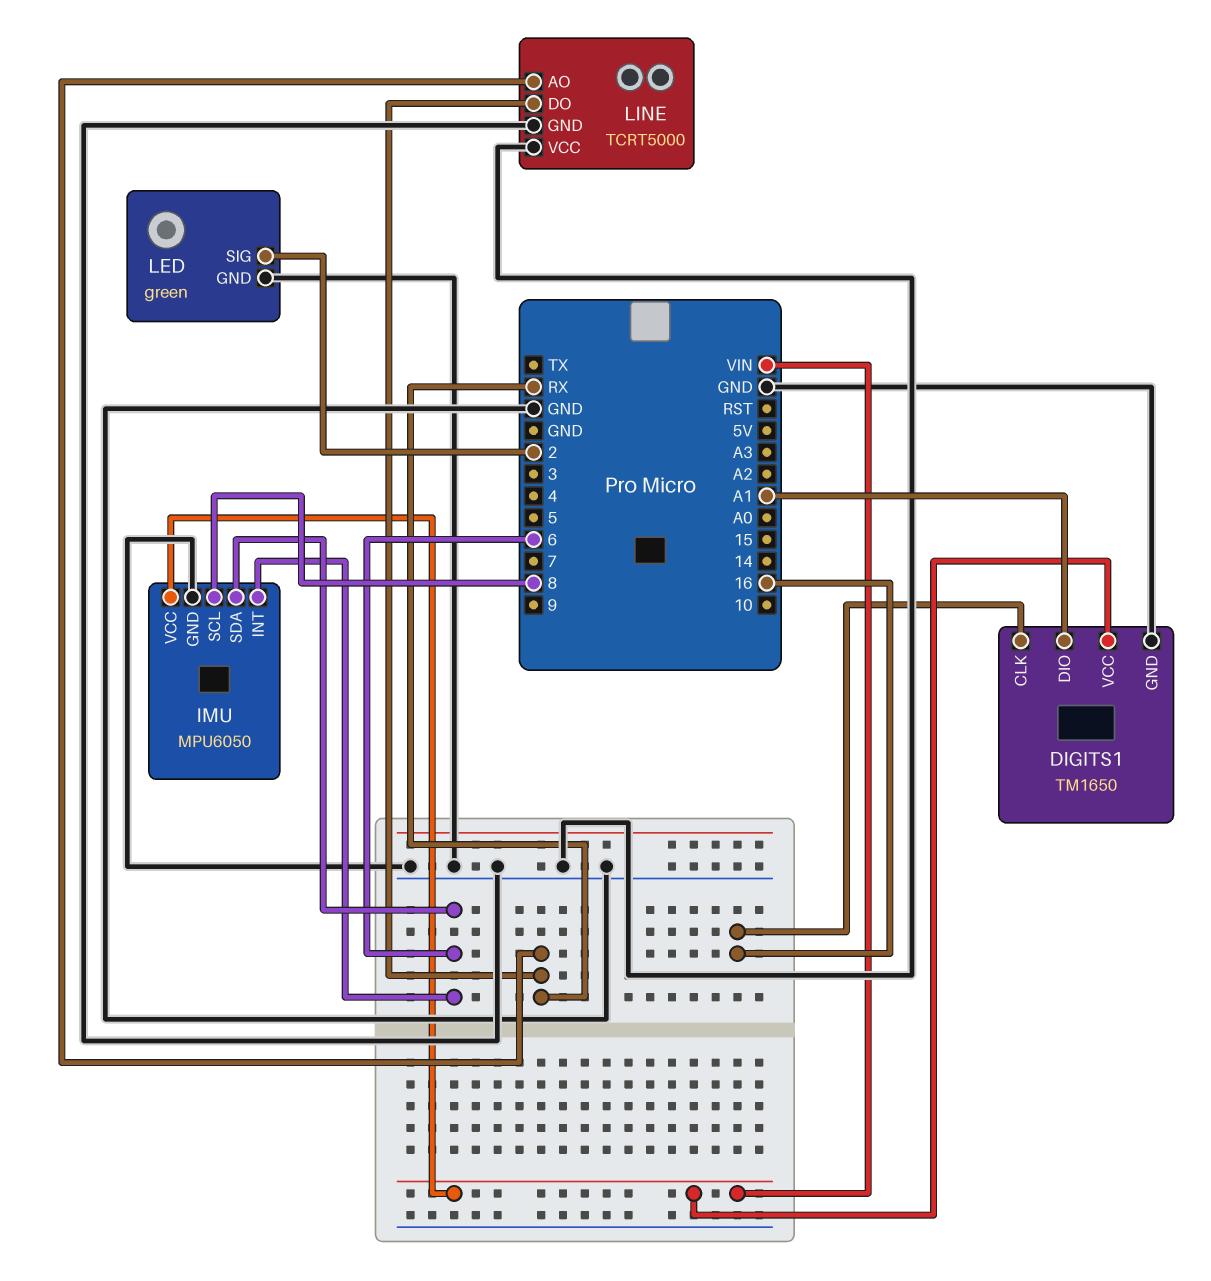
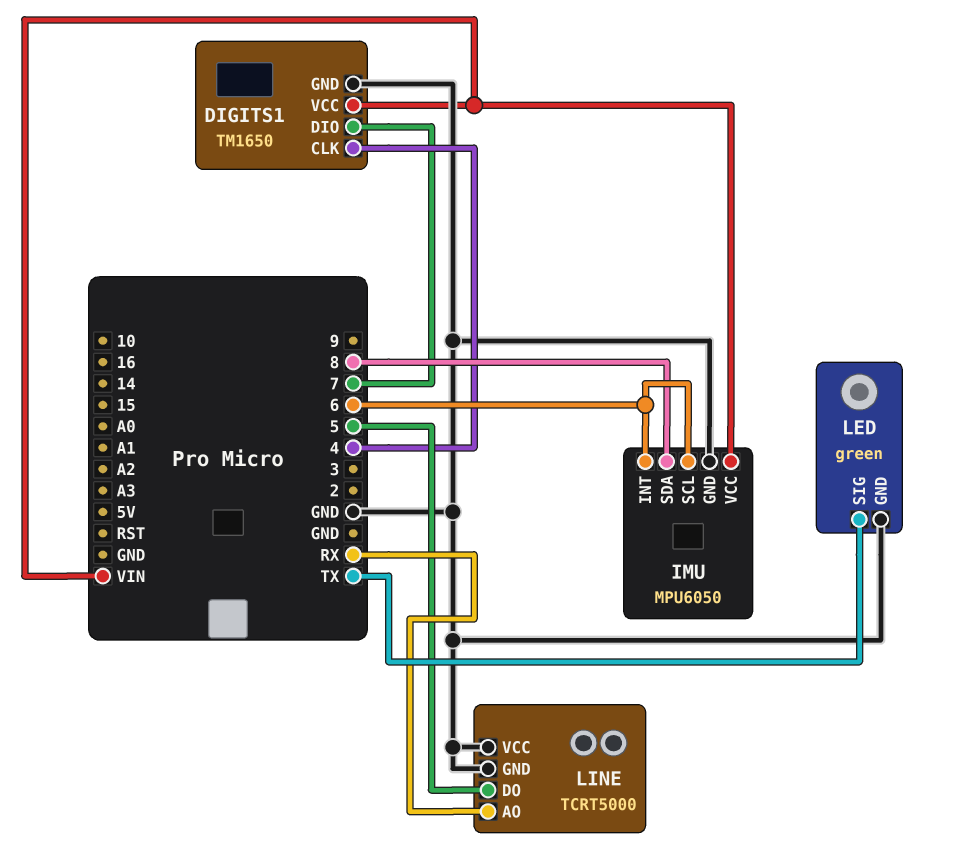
DIGITS1 pin CLK: 16 -> 4
DIGITS1 pin DIO: A1 -> 7
IMU pin SCL: 8 -> 6
IMU pin SDA: 6 -> 8
LED pin SIG: 2 -> TX
LINE pin DO: RX -> 5

